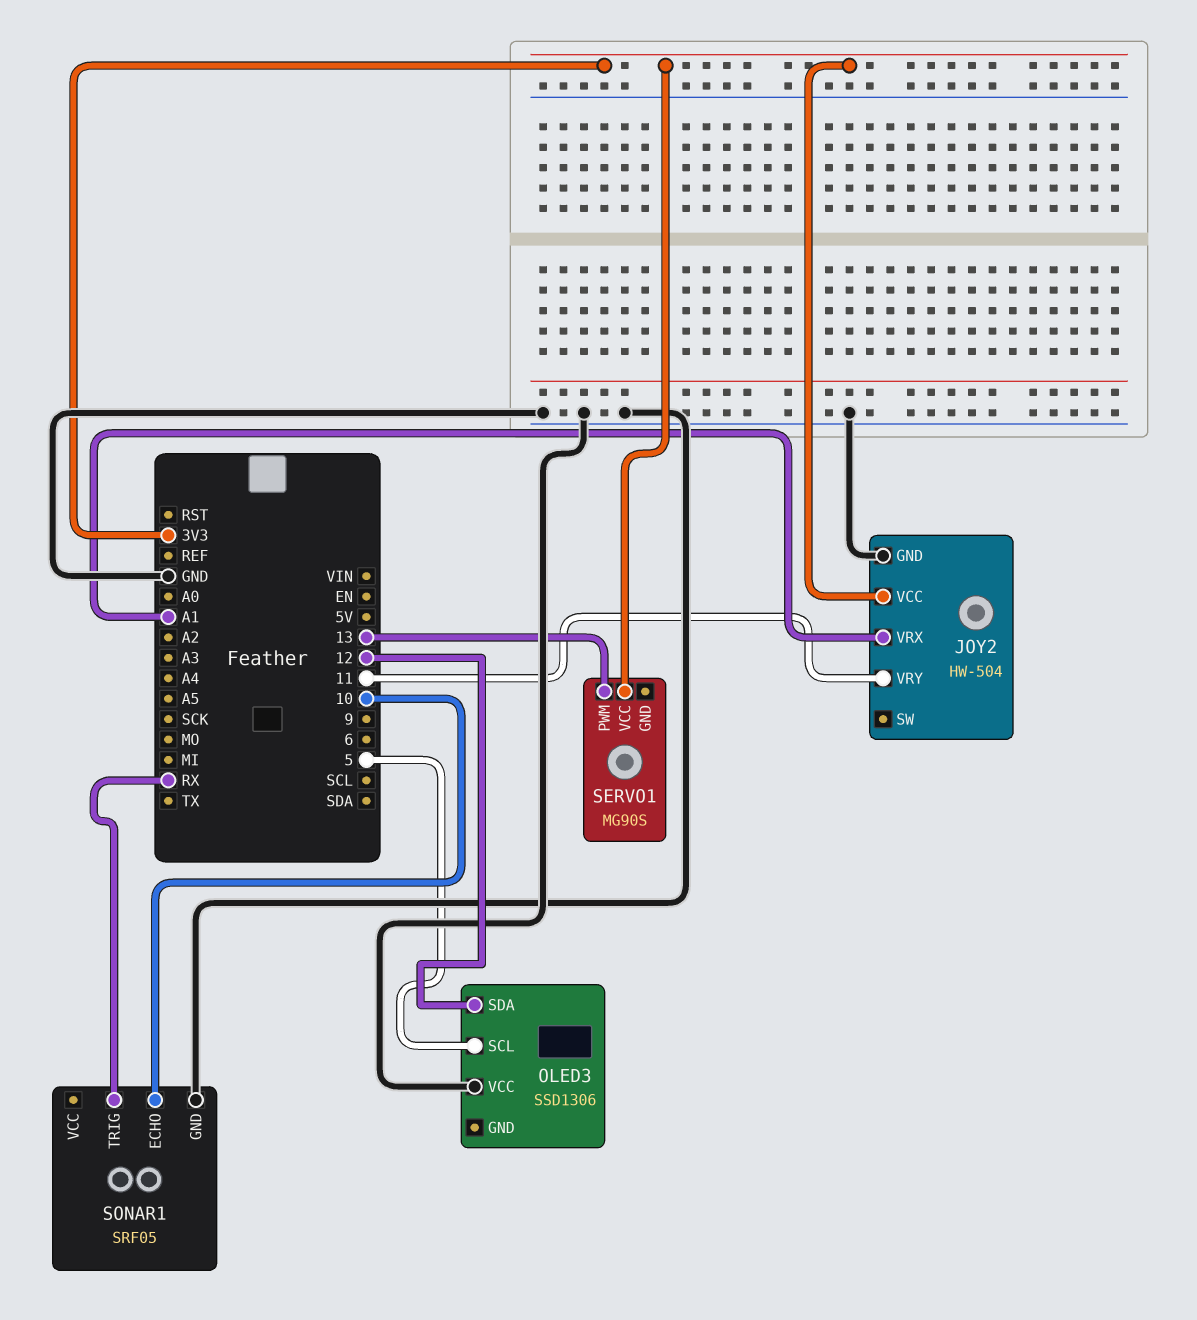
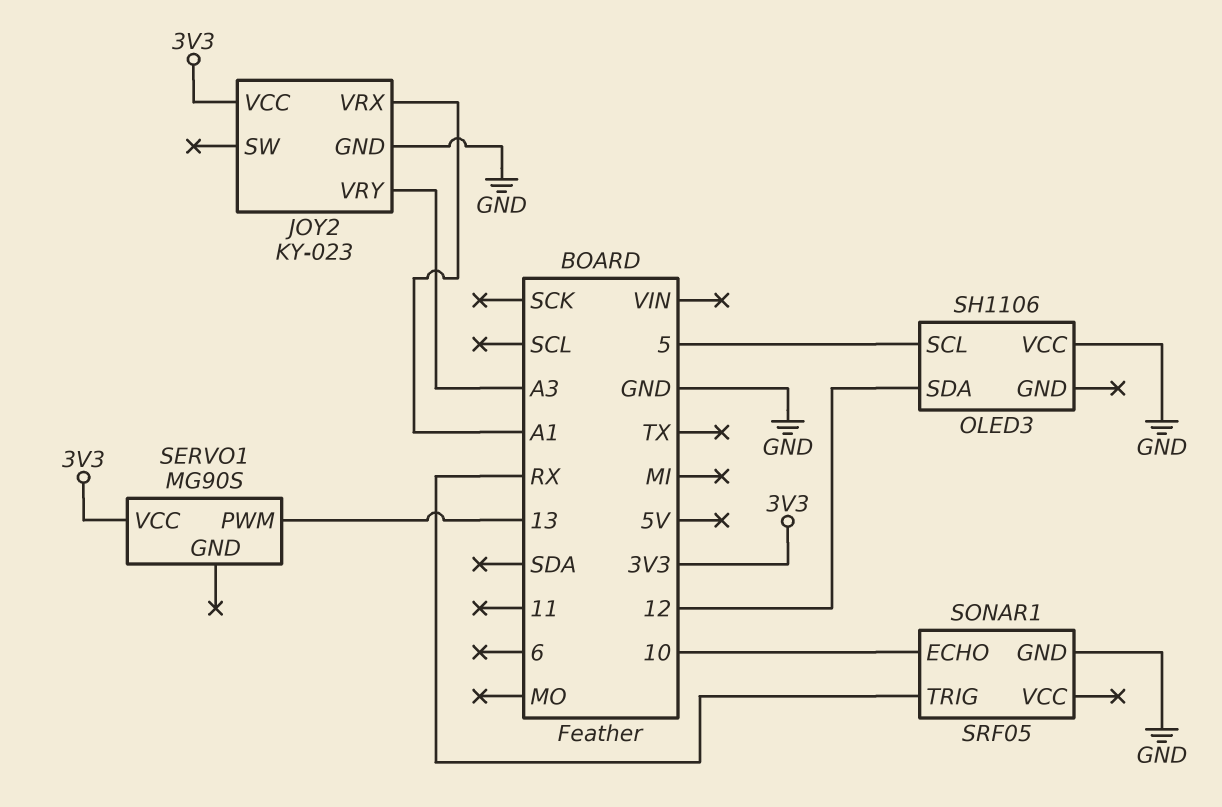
JOY2: HW-504 -> KY-023
JOY2 pin VRY: 11 -> A3
OLED3: SSD1306 -> SH1106

